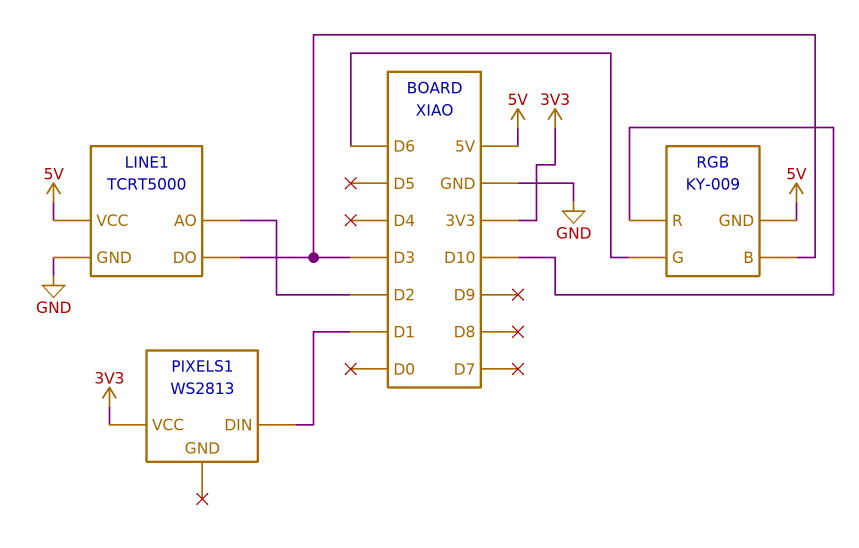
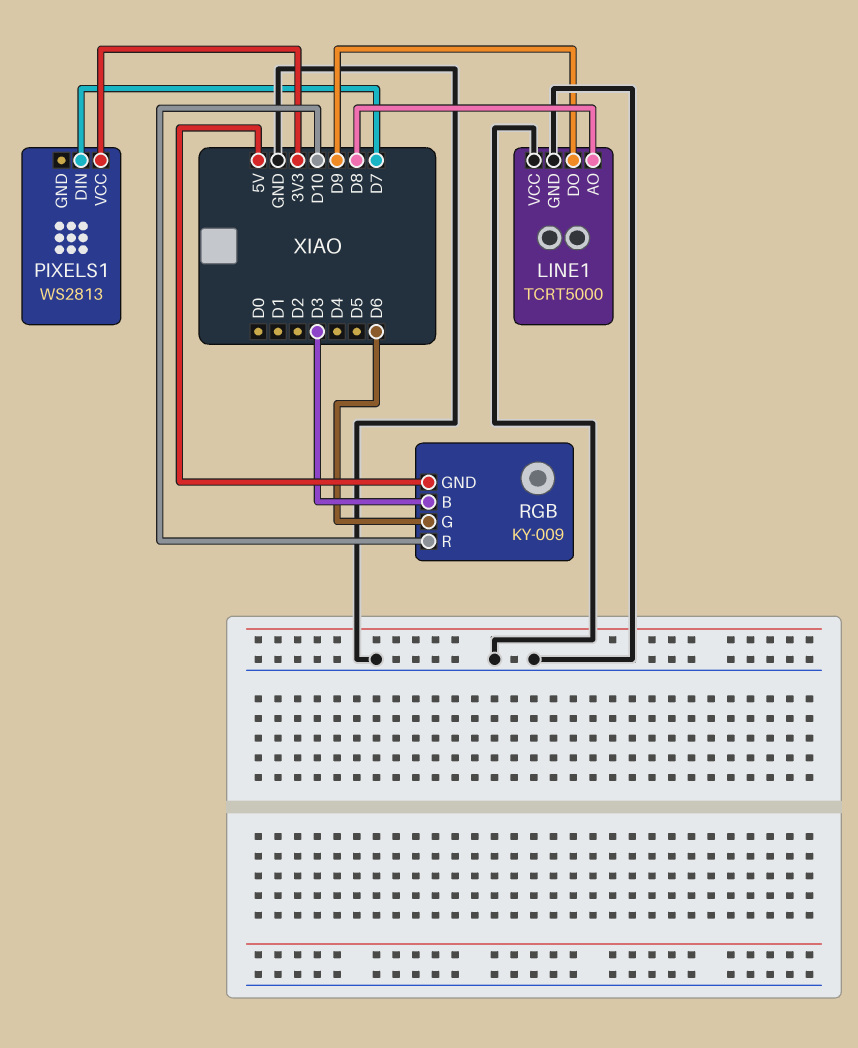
LINE1 pin AO: D2 -> D8
LINE1 pin DO: D3 -> D9
LINE1 pin VCC: 5V -> GND
PIXELS1 pin DIN: D1 -> D7

